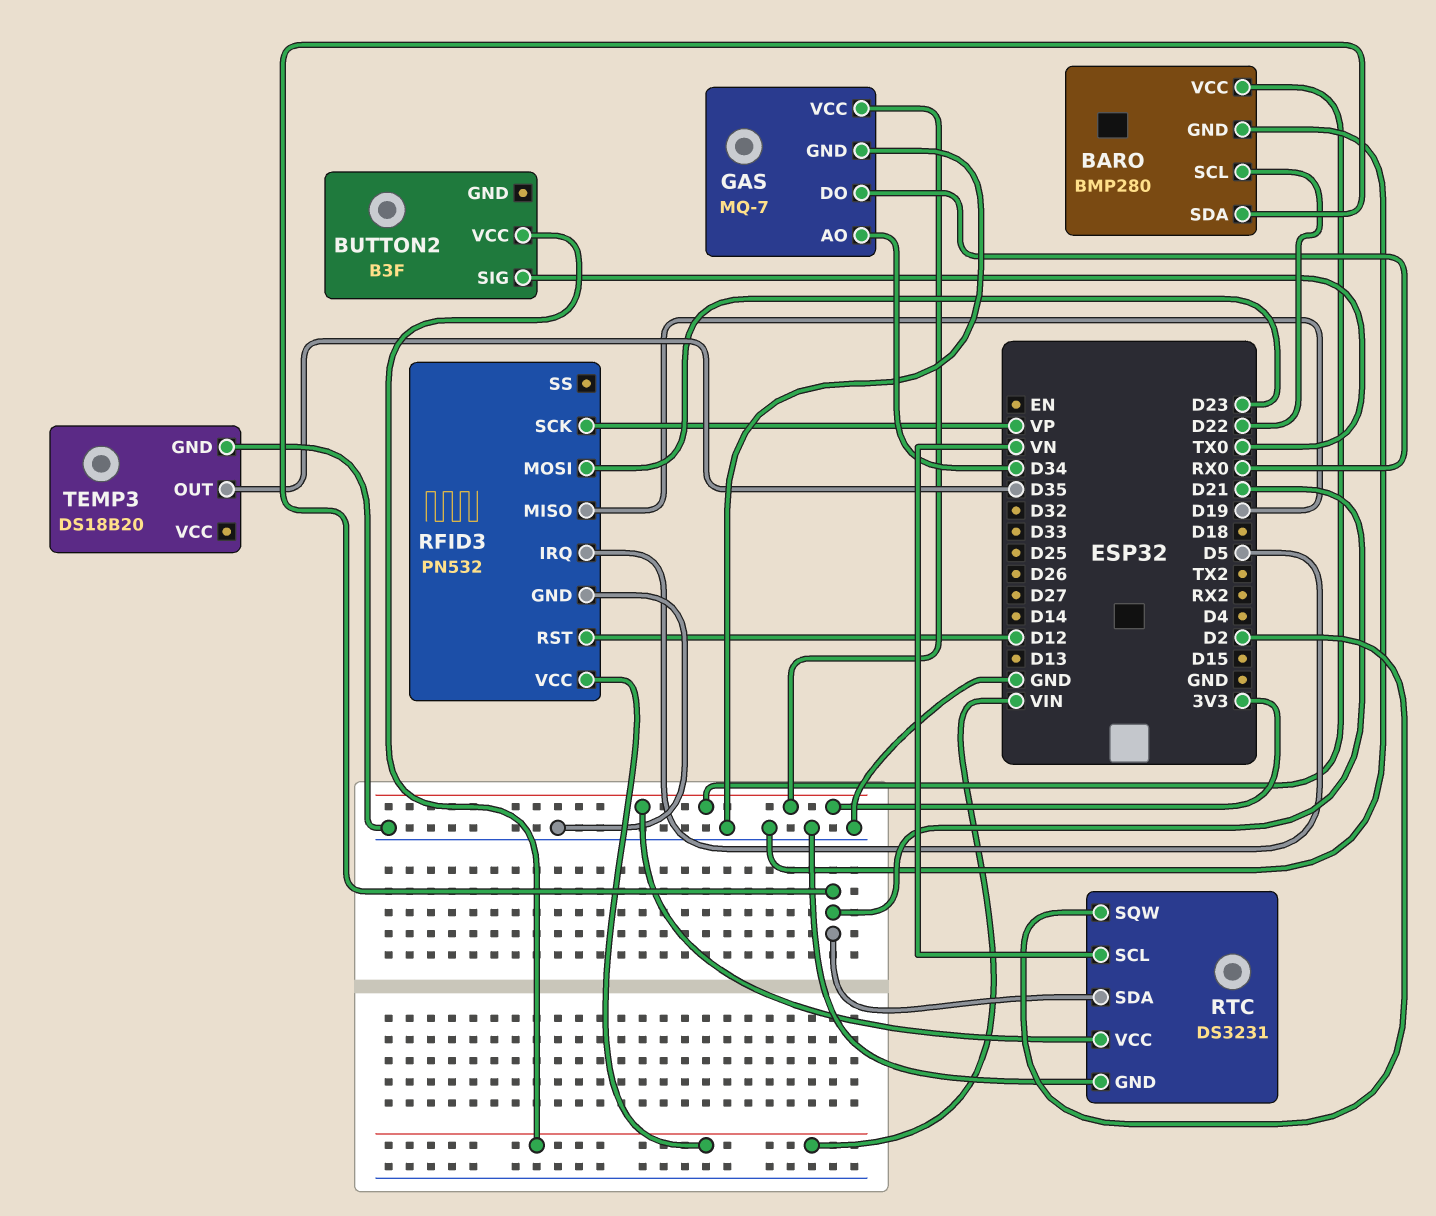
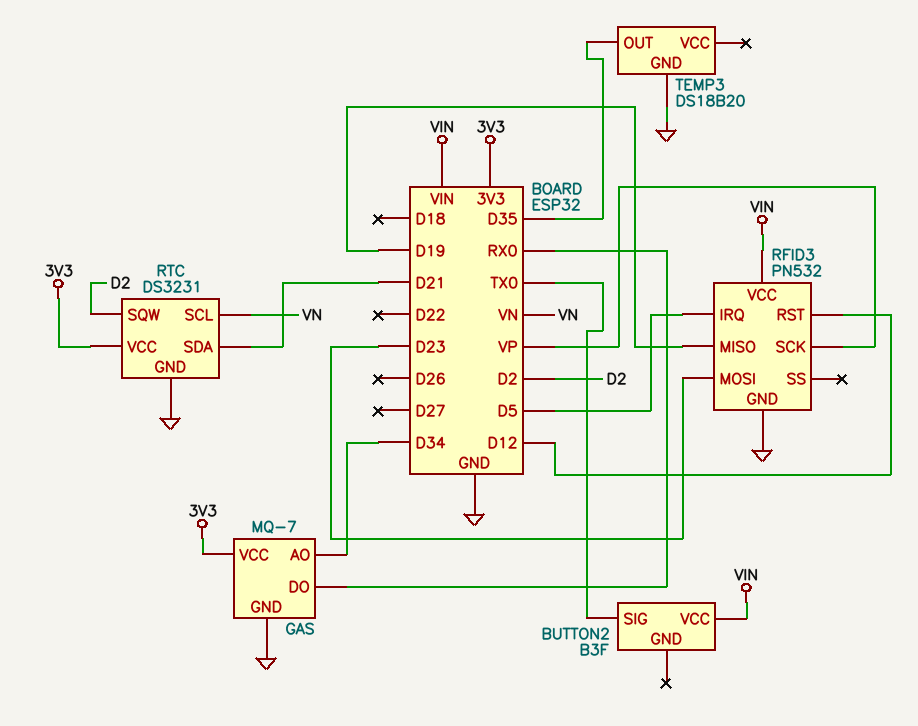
BARO: BMP280 -> none
BARO pin GND: GND -> none
BARO pin SCL: D22 -> none
BARO pin SDA: D21 -> none
BARO pin VCC: 3V3 -> none

